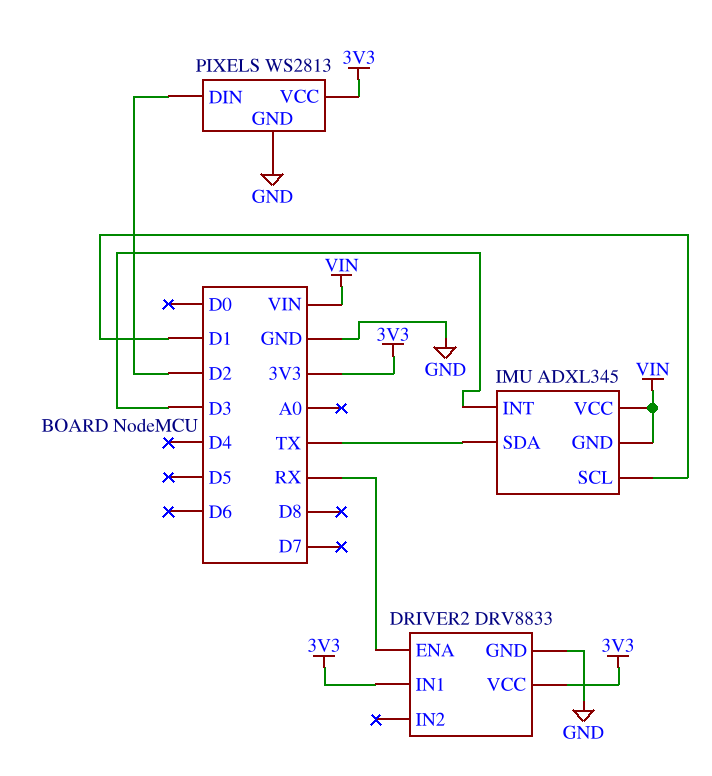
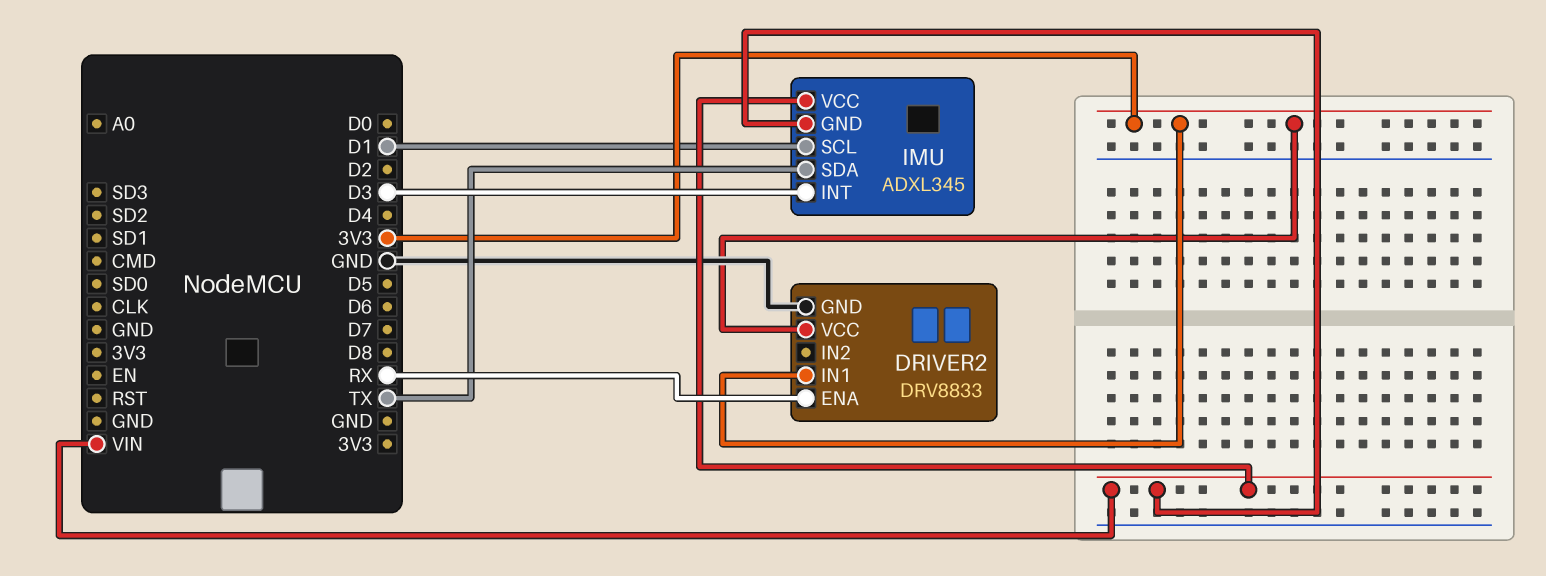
PIXELS: WS2813 -> none
PIXELS pin DIN: D2 -> none
PIXELS pin GND: GND -> none
PIXELS pin VCC: 3V3 -> none

